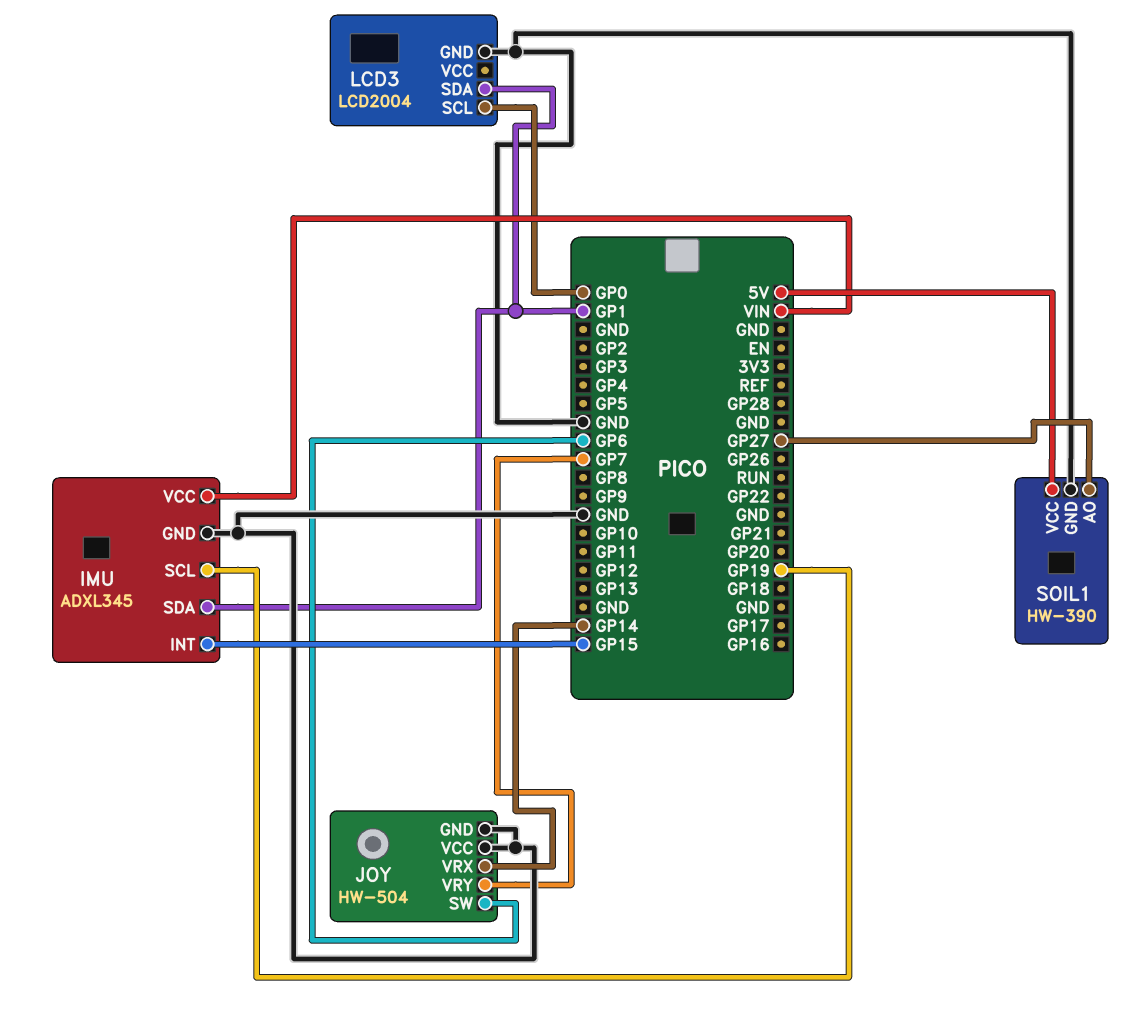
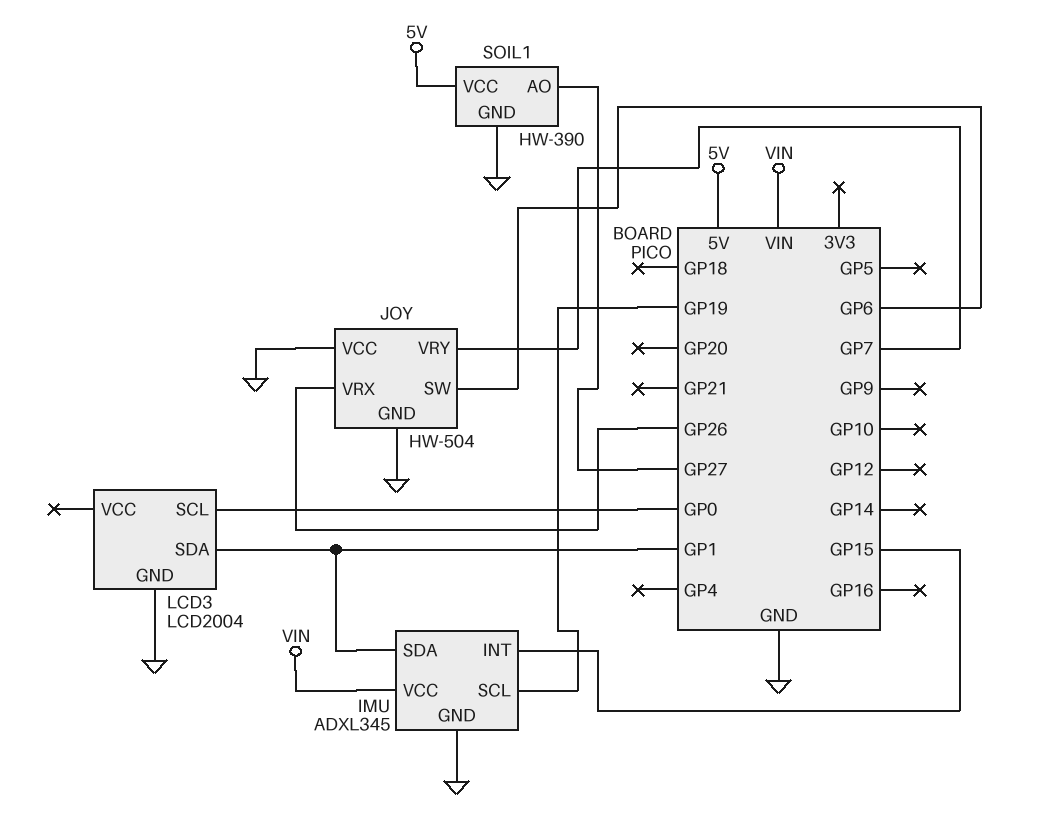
JOY pin VRX: GP14 -> GP26

